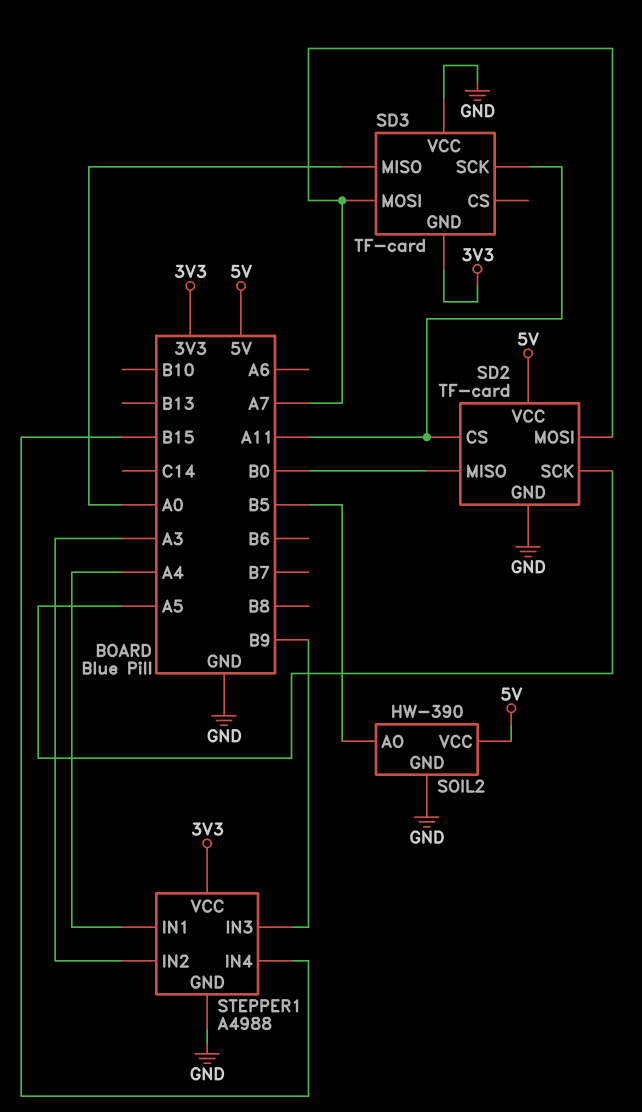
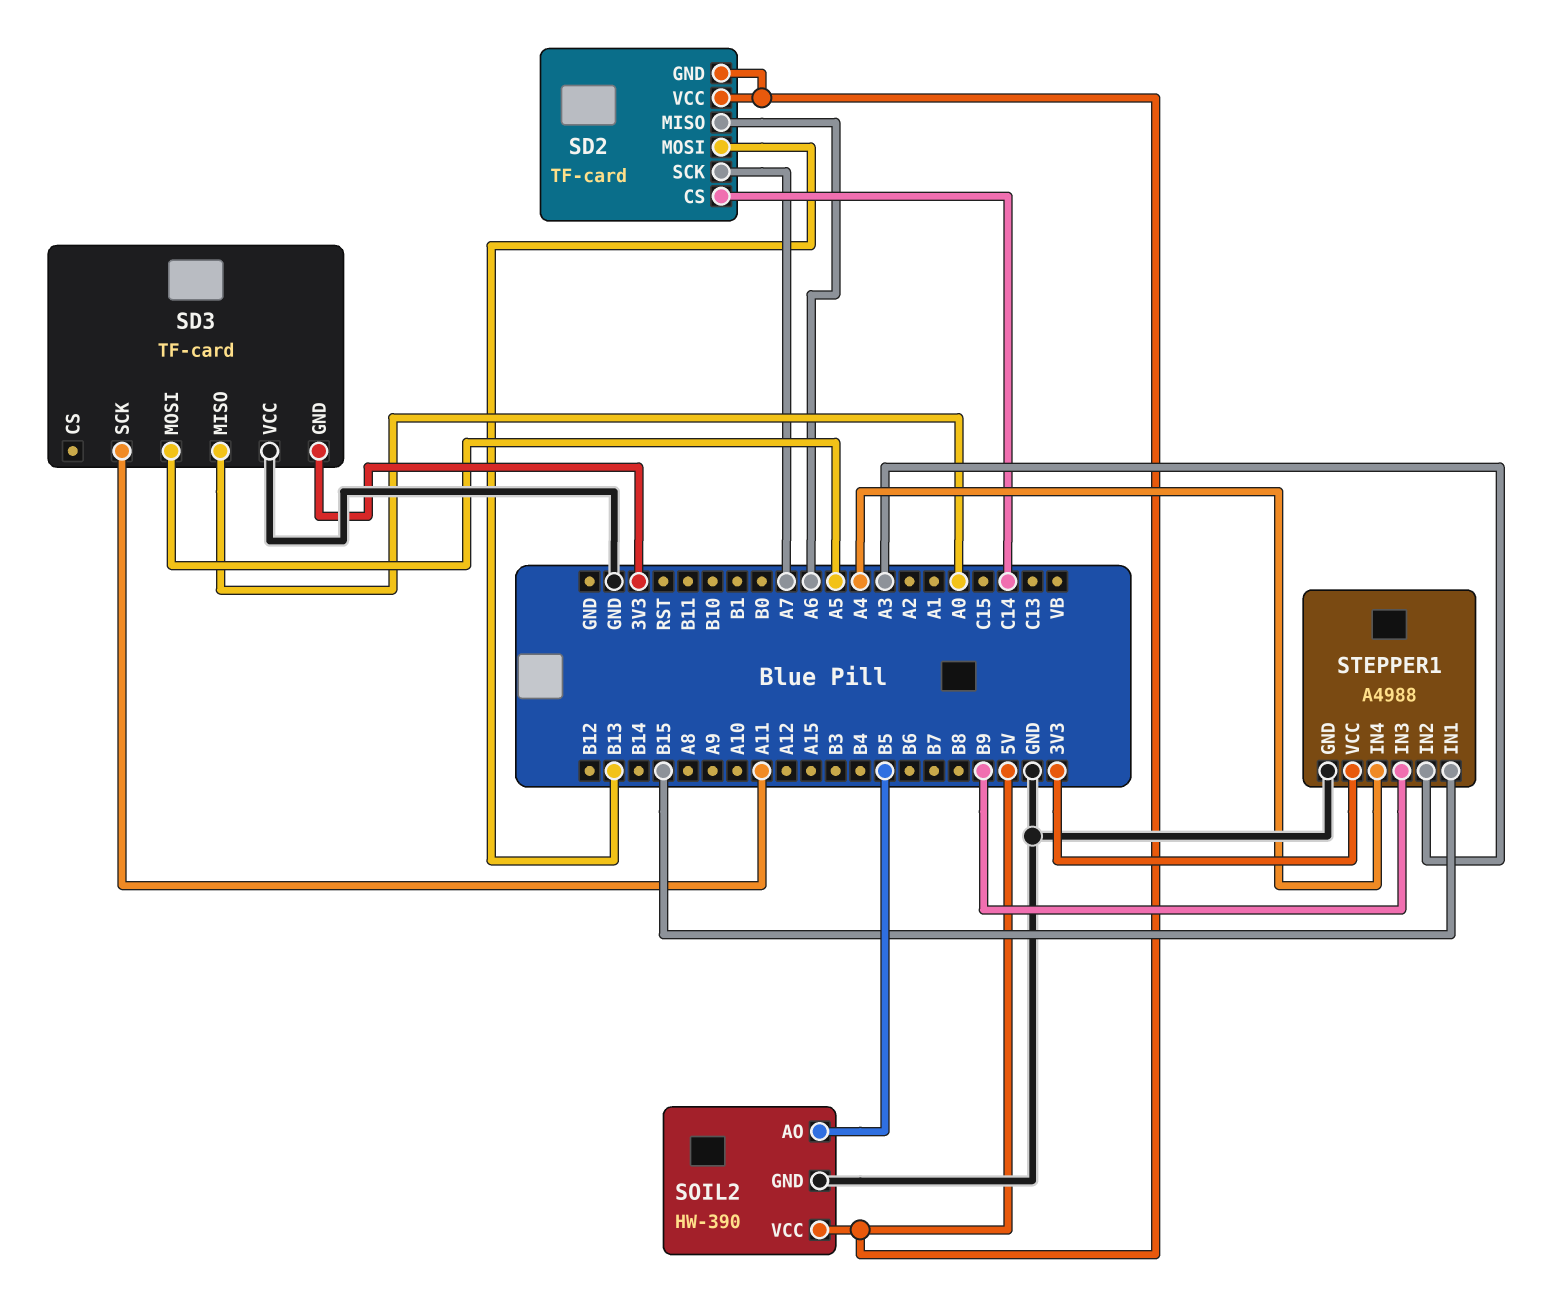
SD2 pin CS: A11 -> C14
SD2 pin GND: GND -> 5V
SD2 pin MISO: B0 -> A6
SD2 pin MOSI: A7 -> B13
SD2 pin SCK: A5 -> A7
SD3 pin MOSI: A7 -> A5
STEPPER1 pin IN1: A4 -> B15
STEPPER1 pin IN4: B15 -> A4

